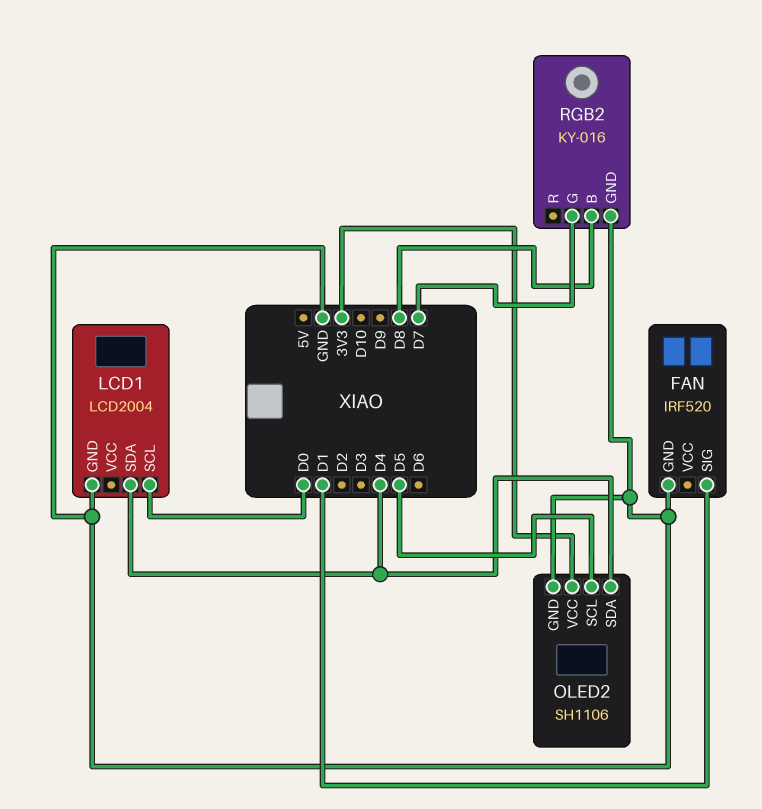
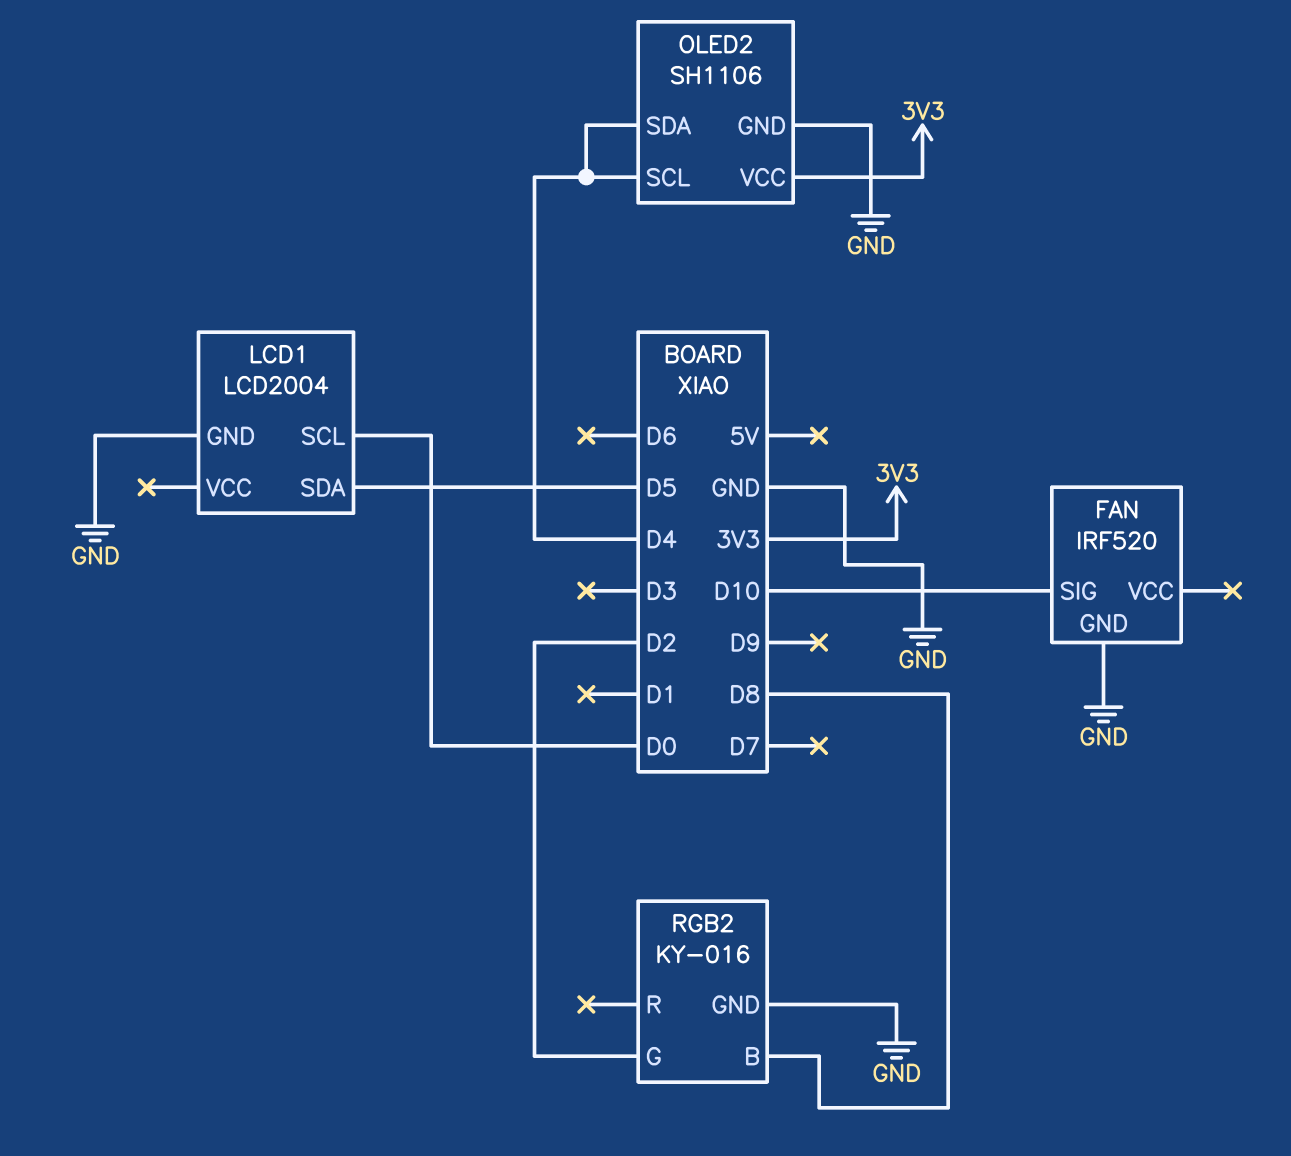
FAN pin SIG: D1 -> D10
LCD1 pin SDA: D4 -> D5
OLED2 pin SCL: D5 -> D4
RGB2 pin G: D7 -> D2

